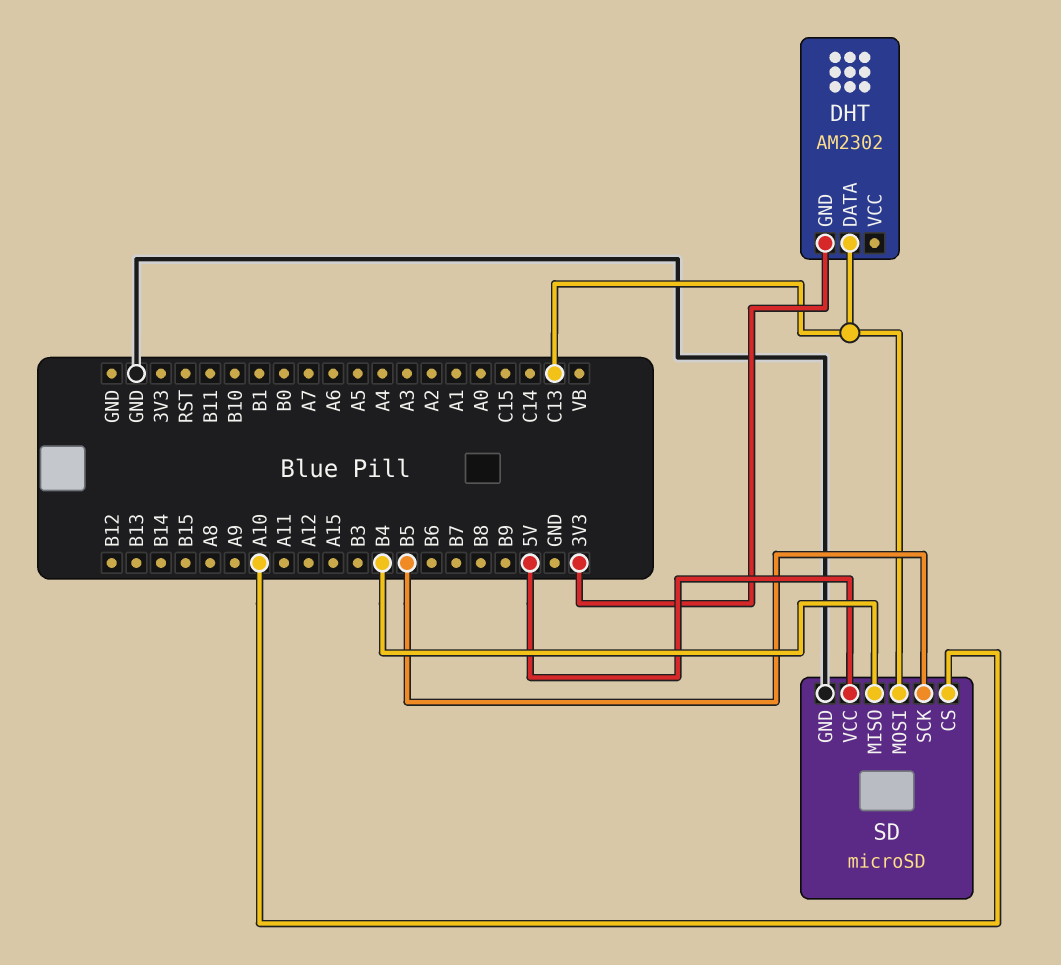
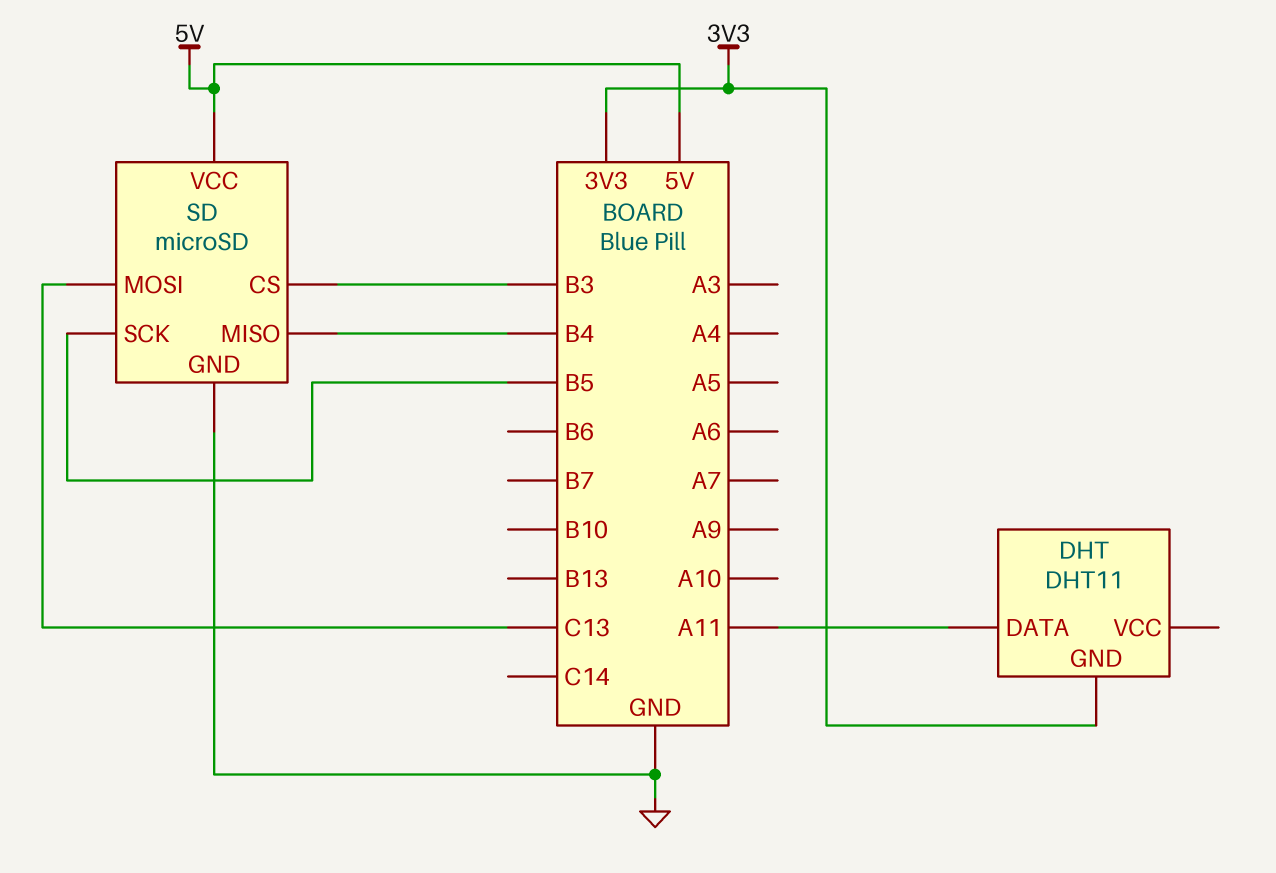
DHT: AM2302 -> DHT11
DHT pin DATA: C13 -> A11
SD pin CS: A10 -> B3

